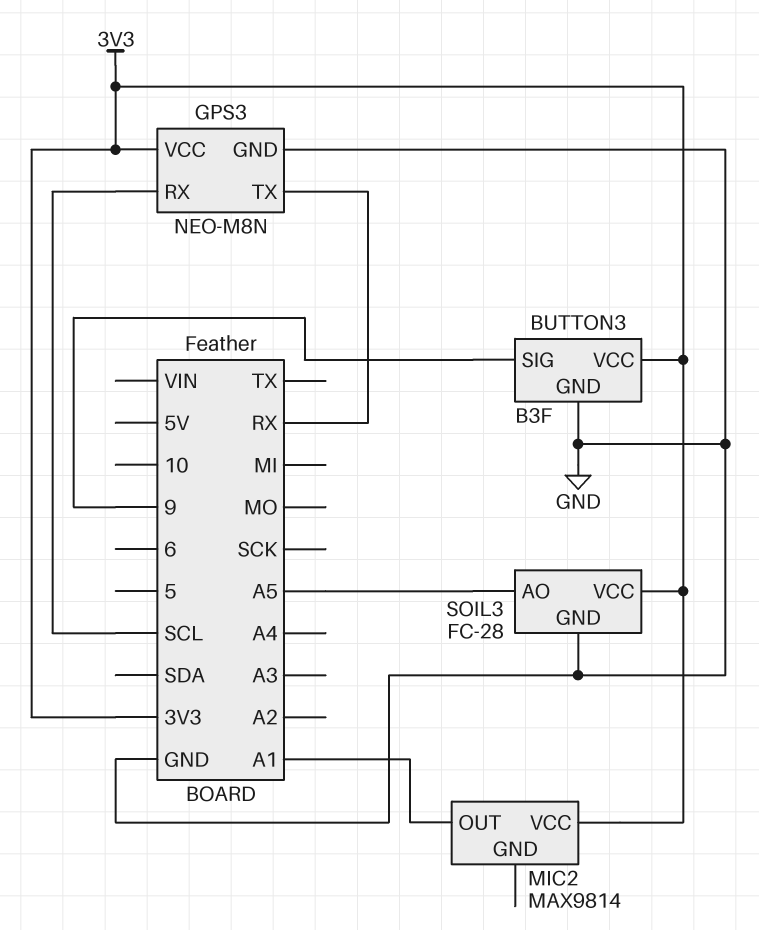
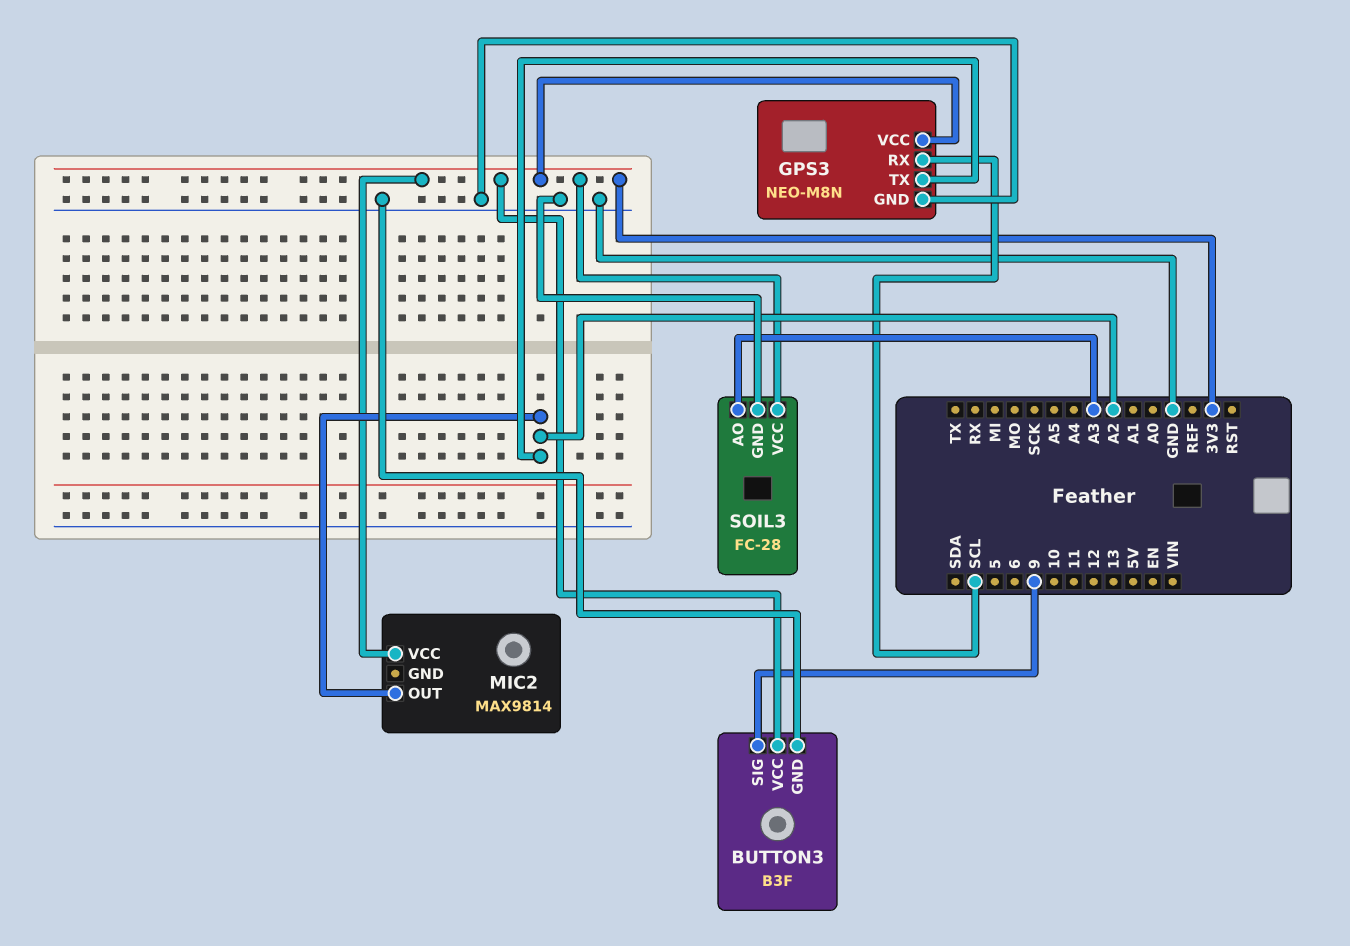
GPS3 pin TX: RX -> A2
MIC2 pin OUT: A1 -> A2
SOIL3 pin AO: A5 -> A3

